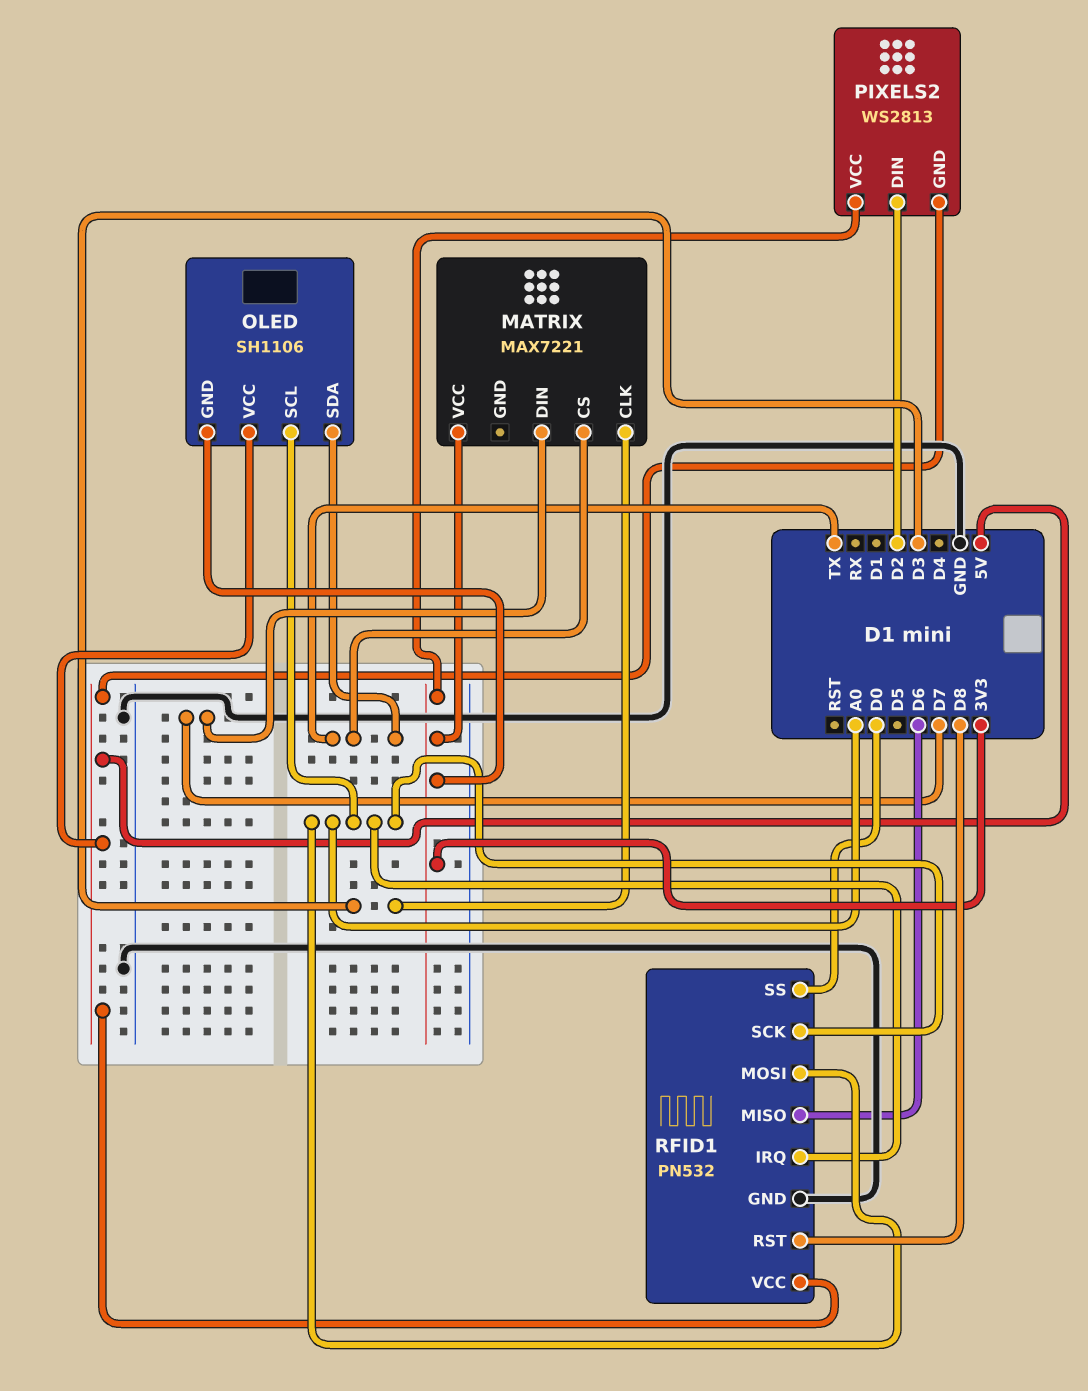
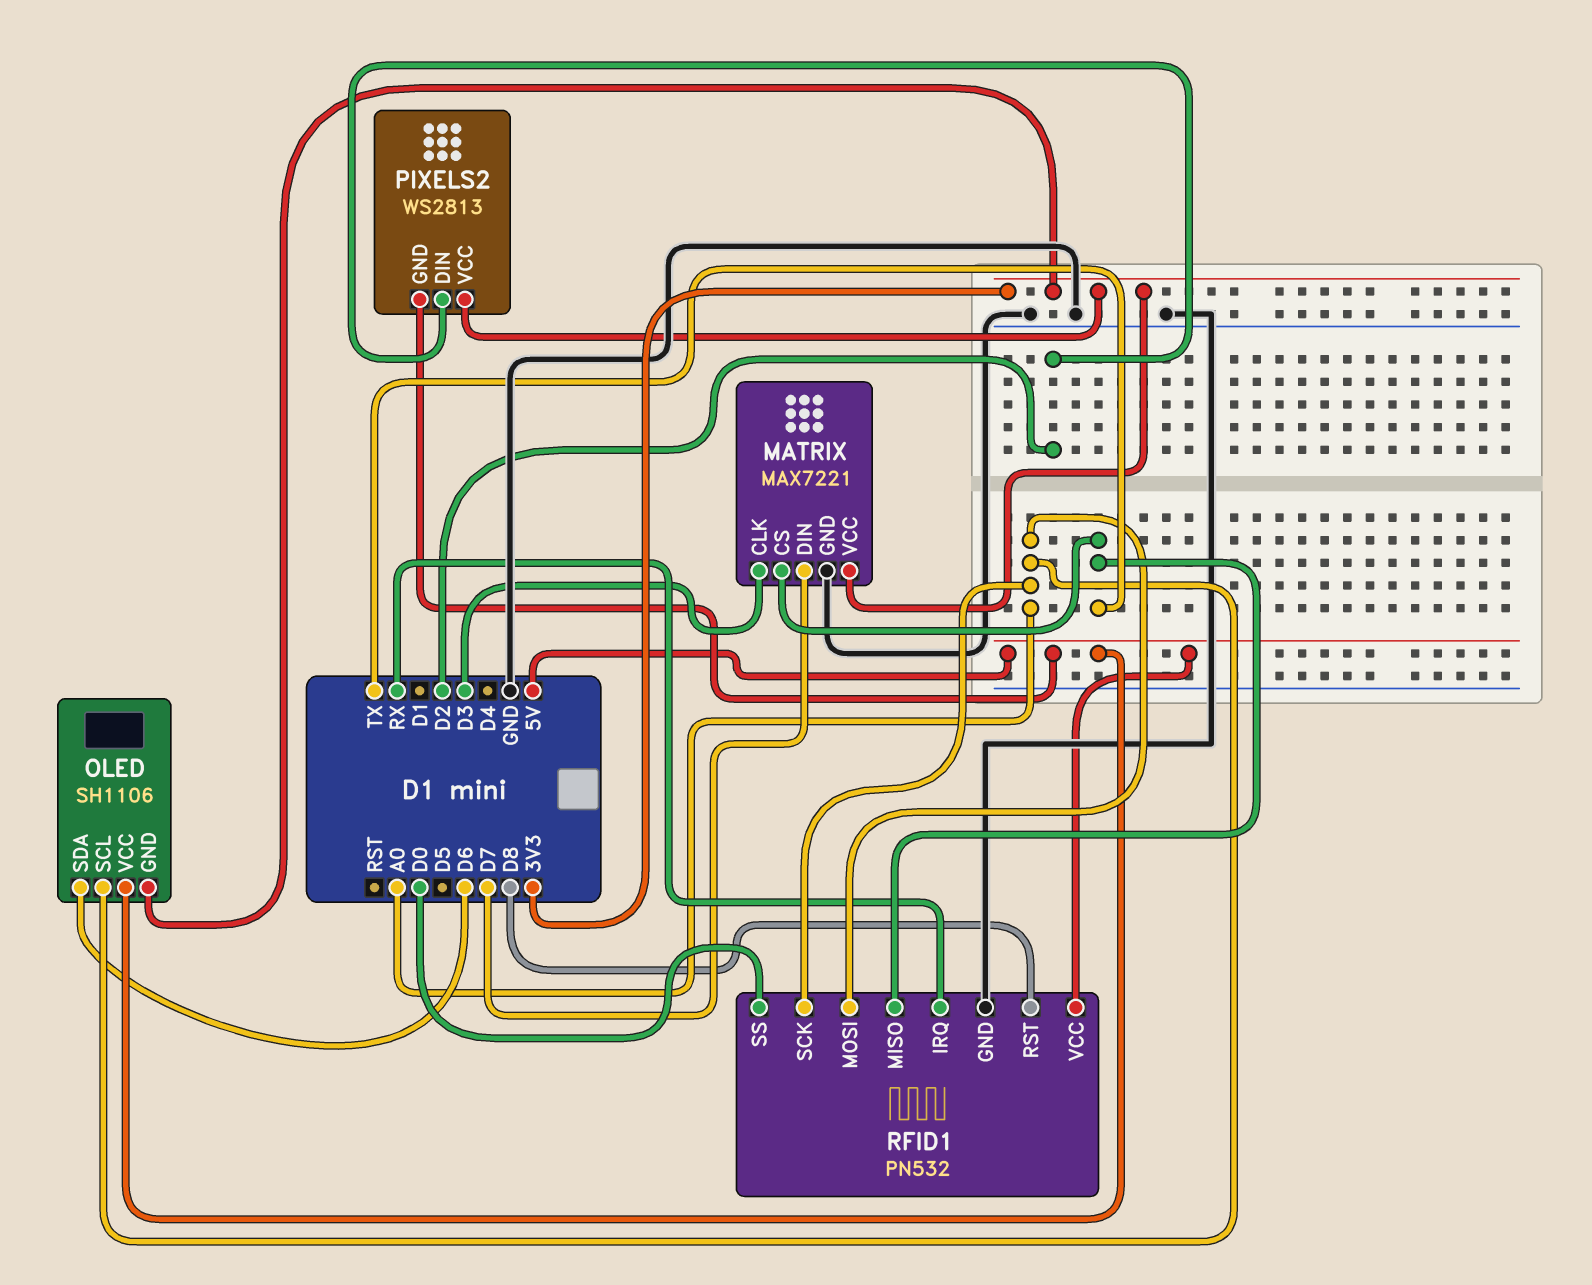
MATRIX pin GND: none -> GND
OLED pin SDA: TX -> D6
RFID1 pin IRQ: A0 -> RX
RFID1 pin MISO: D6 -> TX

